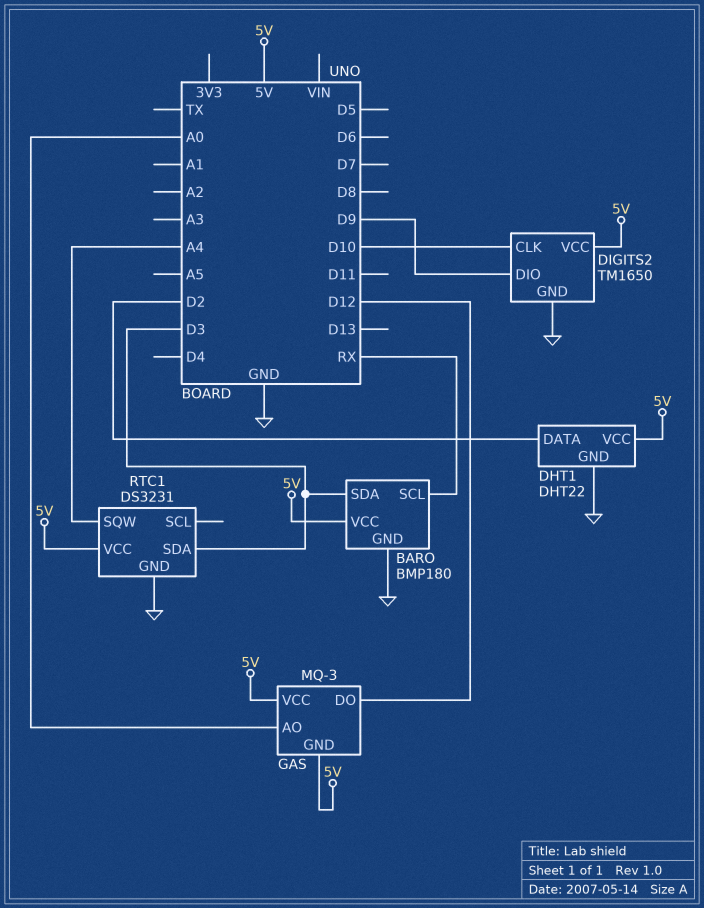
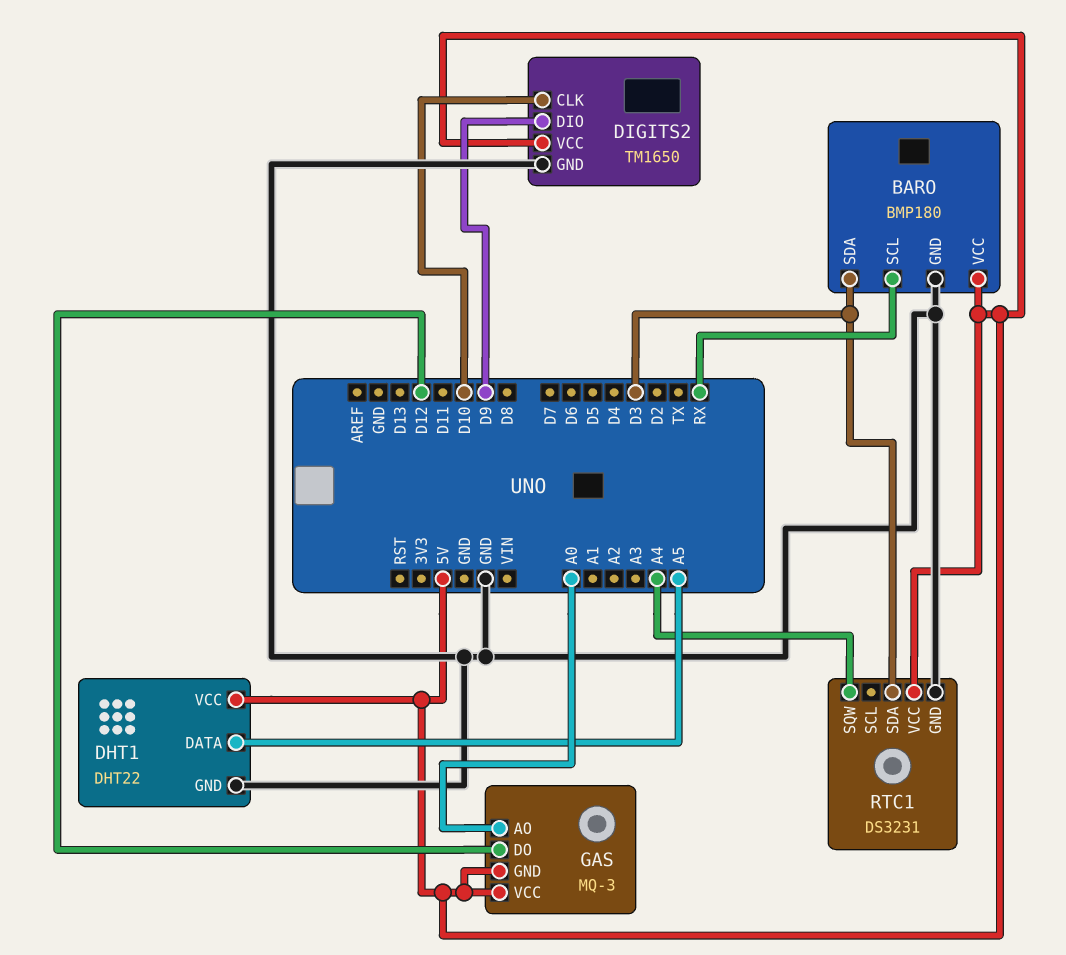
DHT1 pin DATA: D2 -> A5

